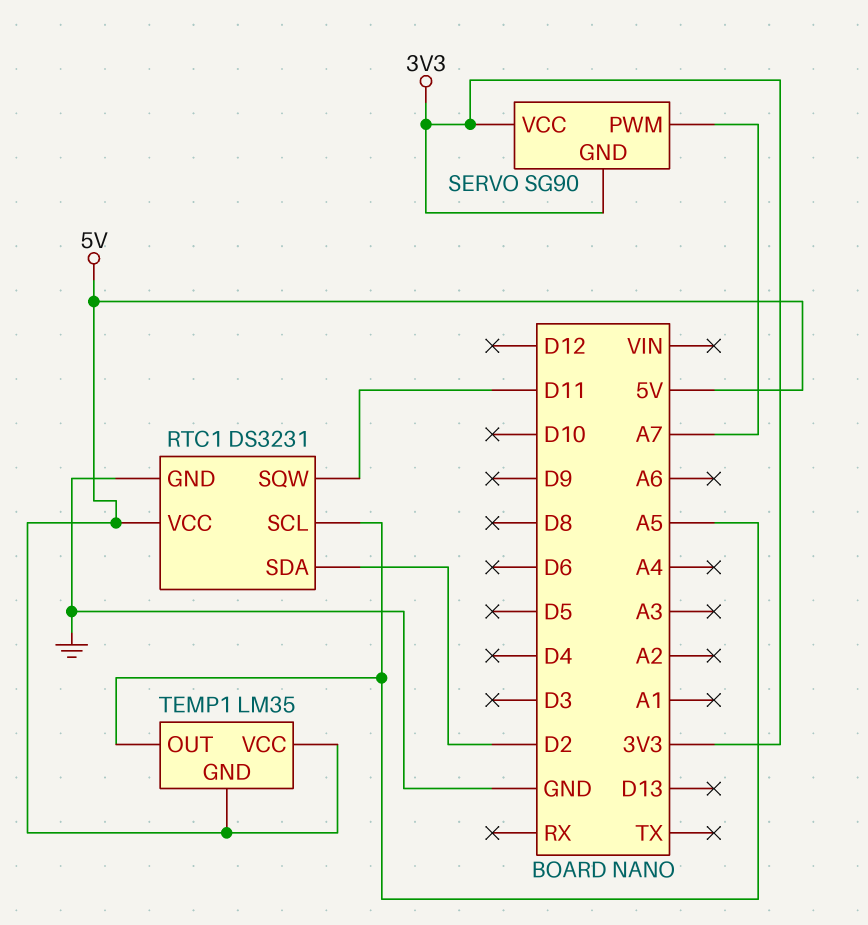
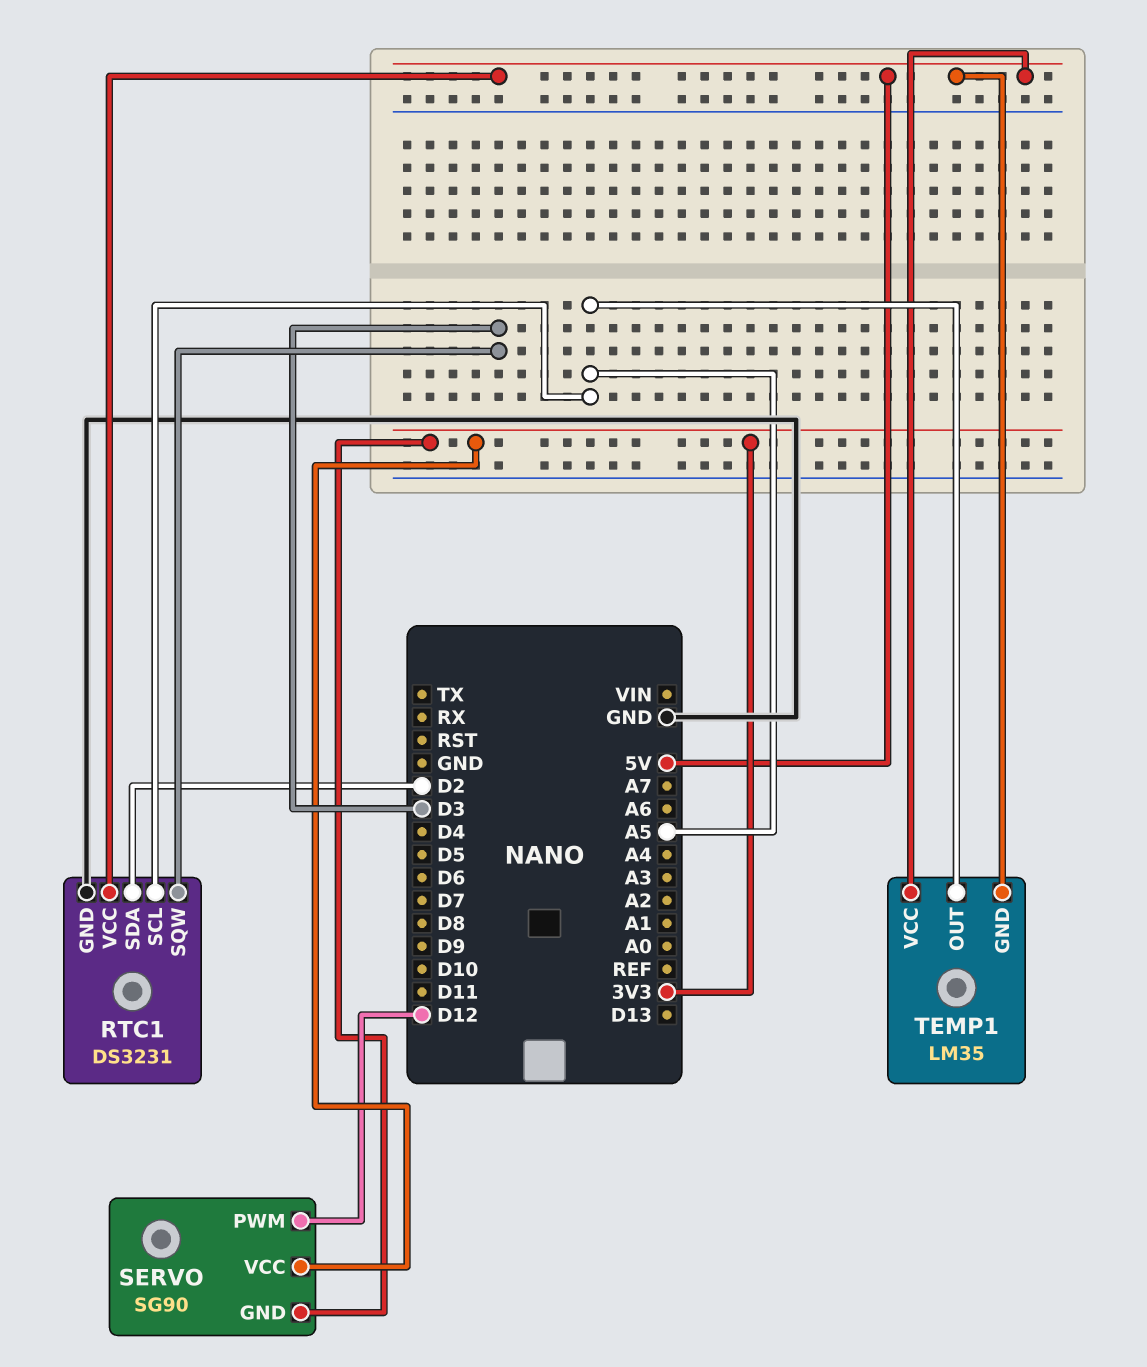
RTC1 pin SQW: D11 -> D3
SERVO pin PWM: A7 -> D12

